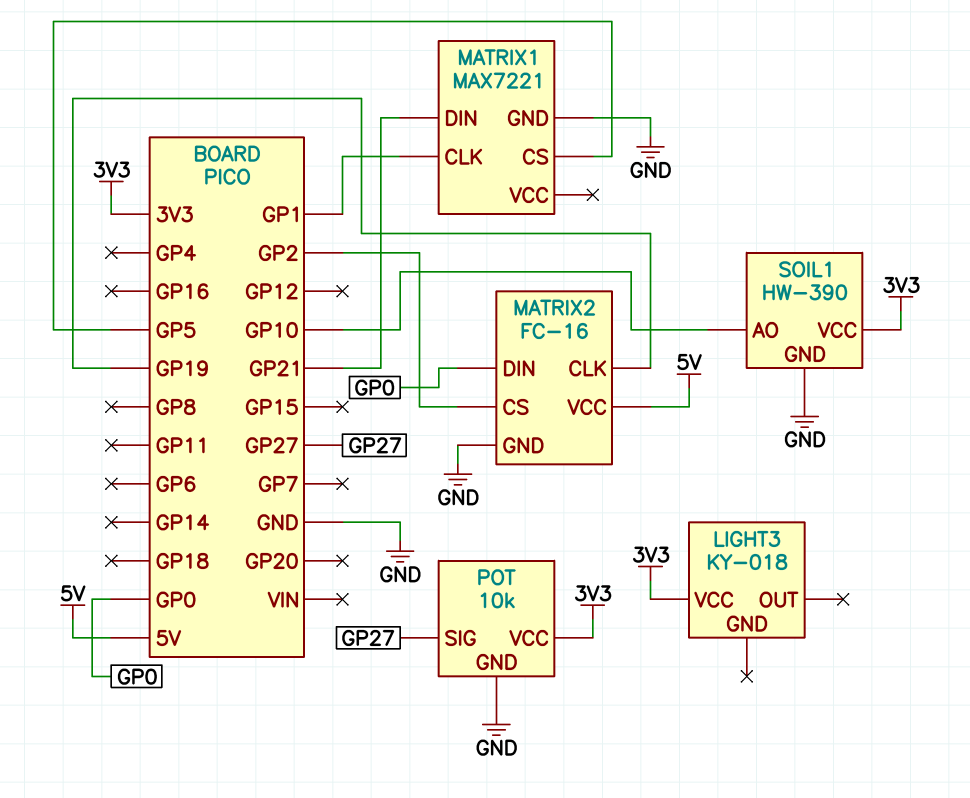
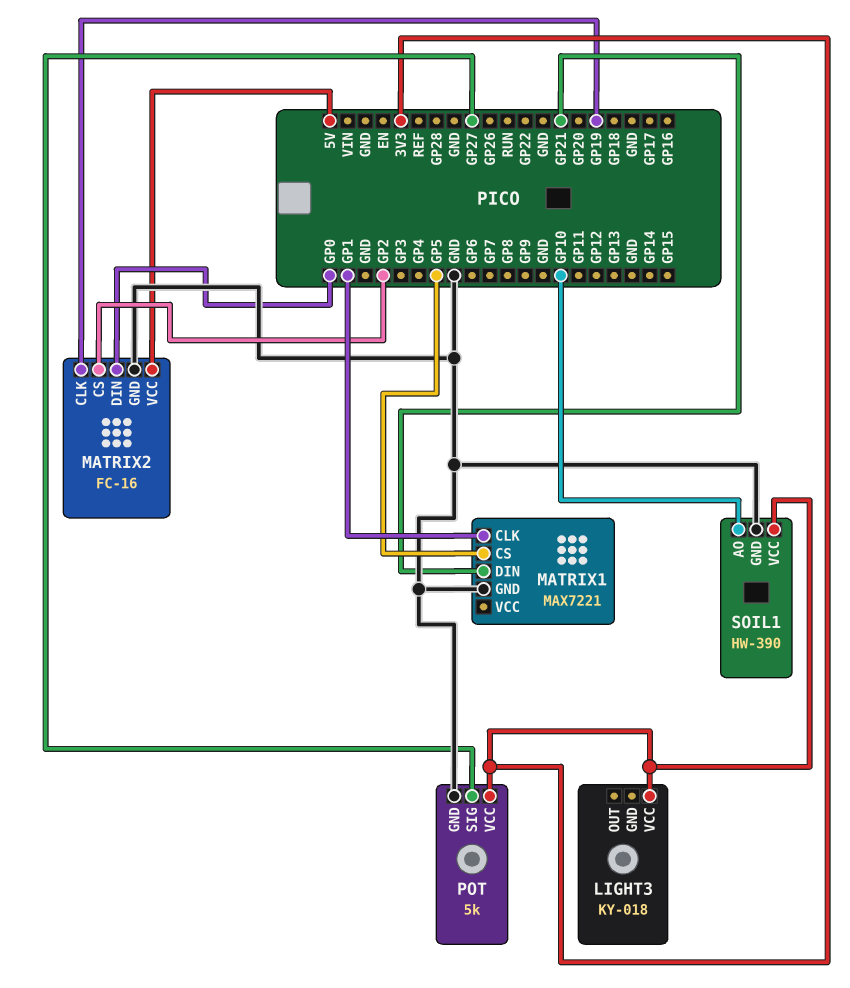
POT: 10k -> 5k

